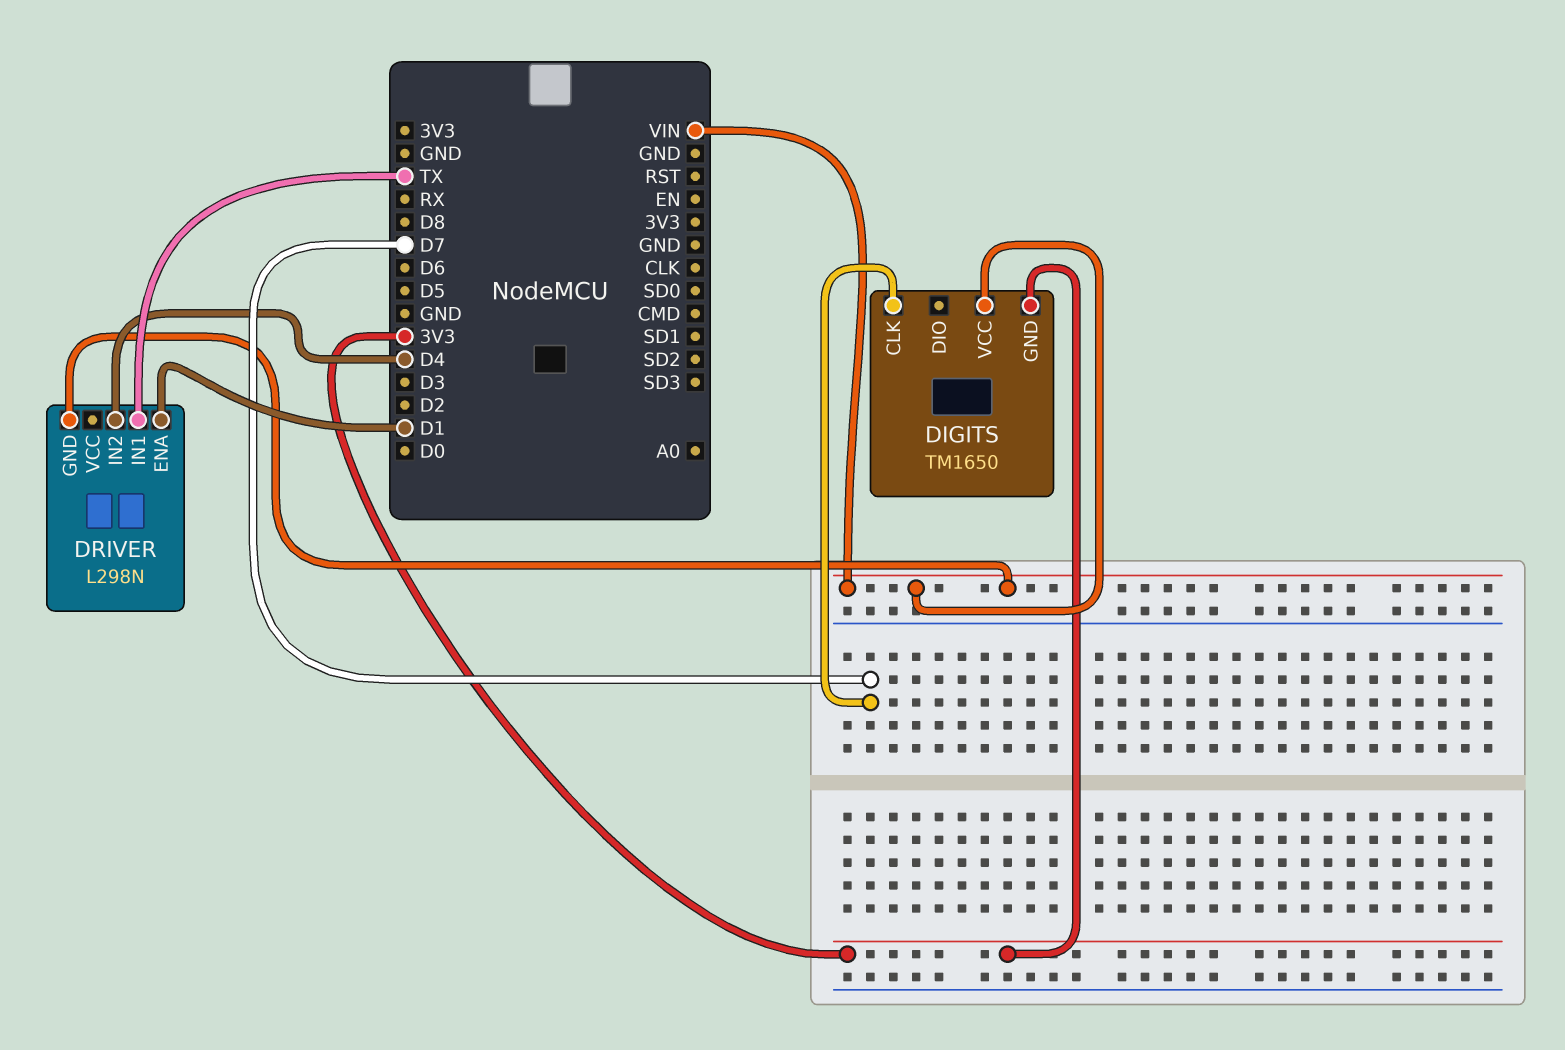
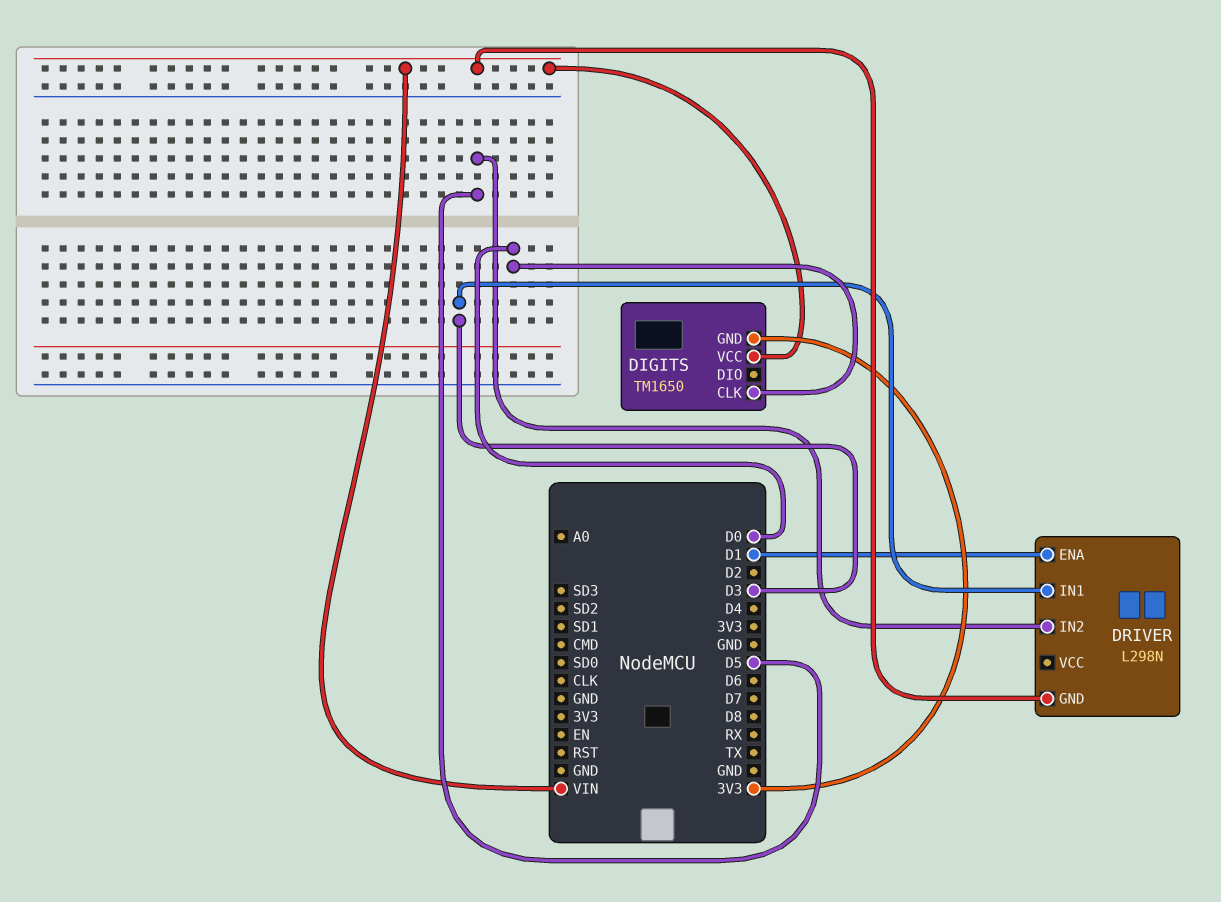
DIGITS pin CLK: D7 -> D0
DRIVER pin IN1: TX -> D3
DRIVER pin IN2: D4 -> D5

